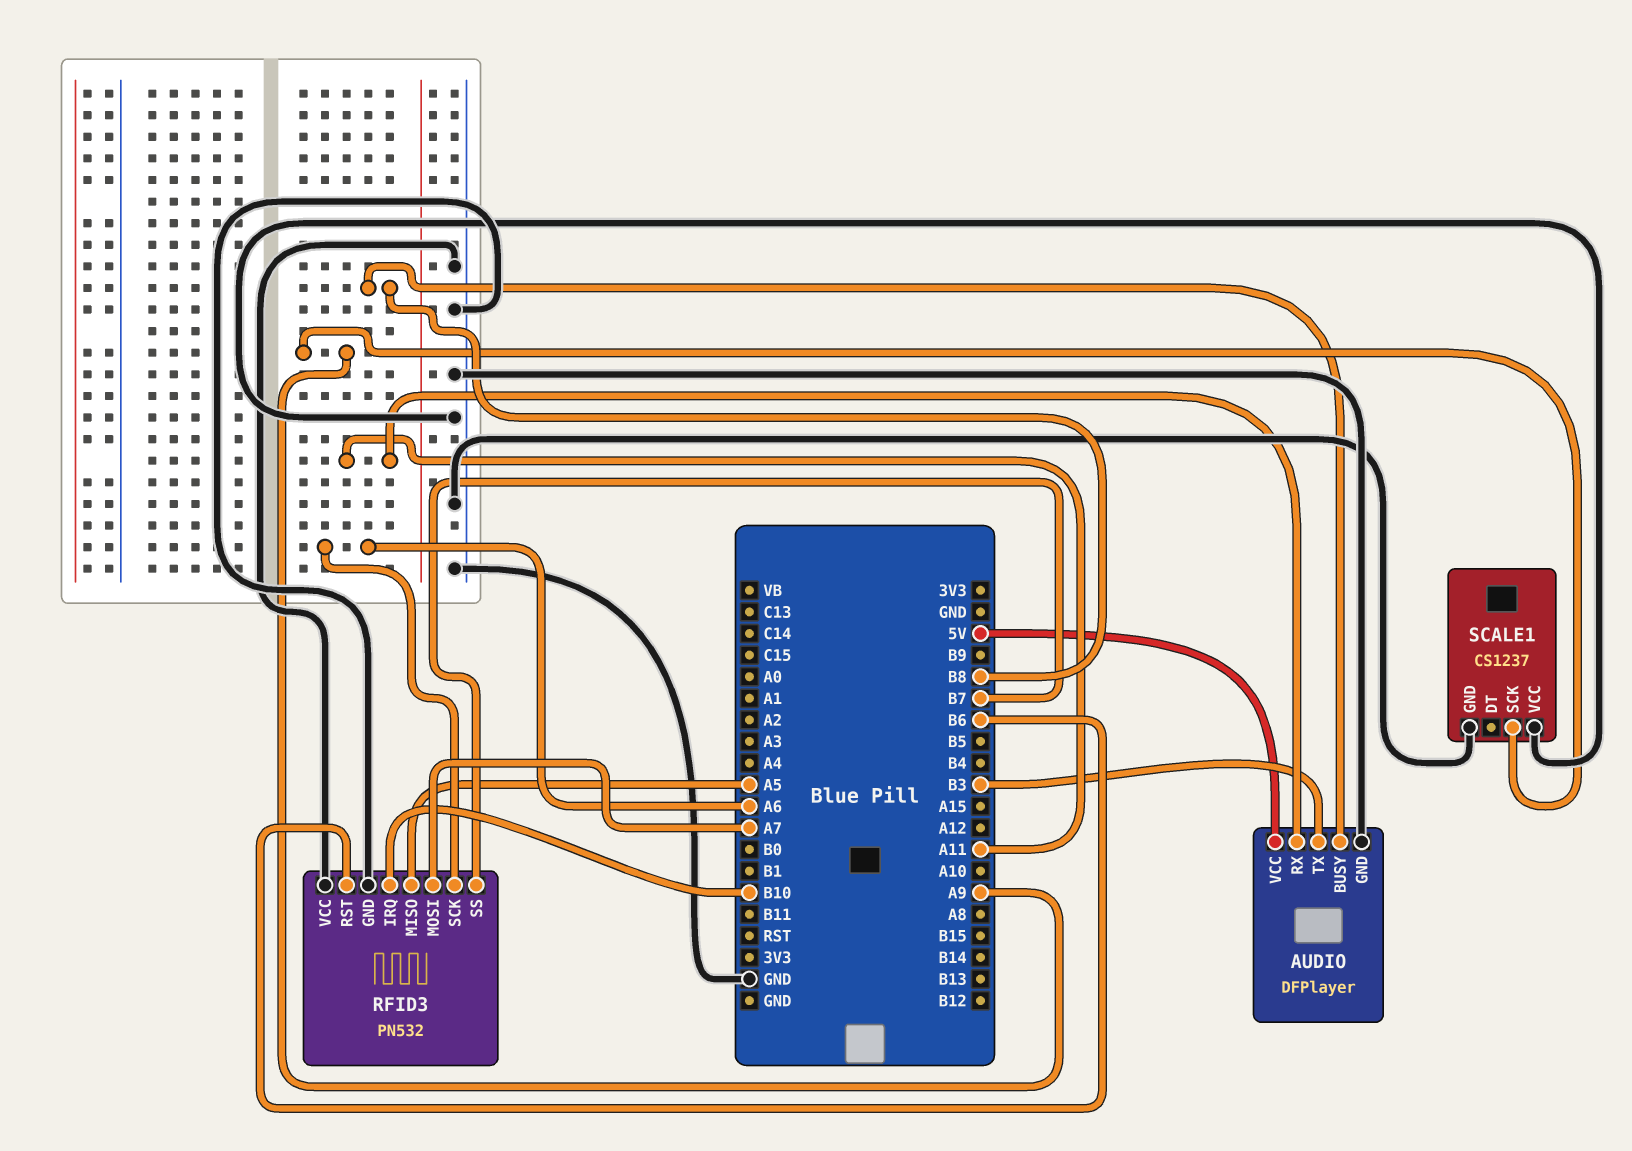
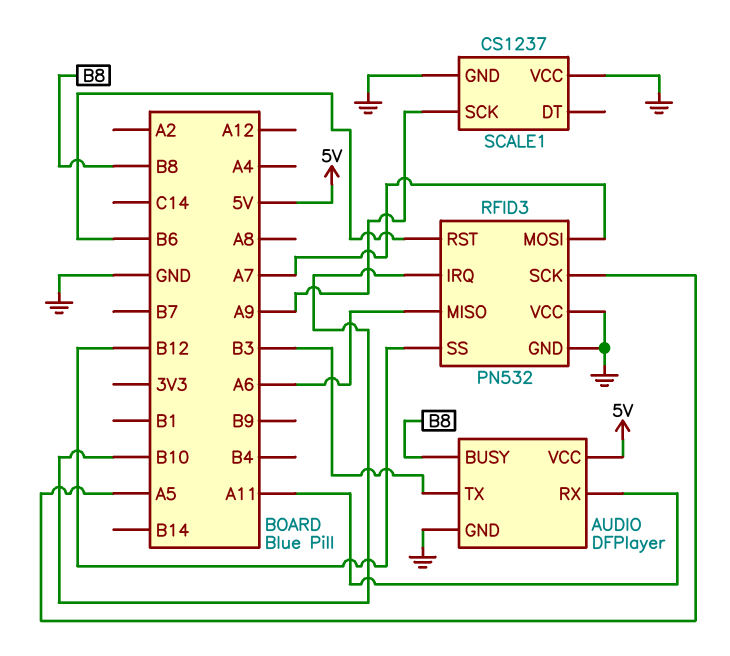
RFID3 pin MISO: A5 -> A6
RFID3 pin SCK: A6 -> A5
RFID3 pin SS: B7 -> B12

